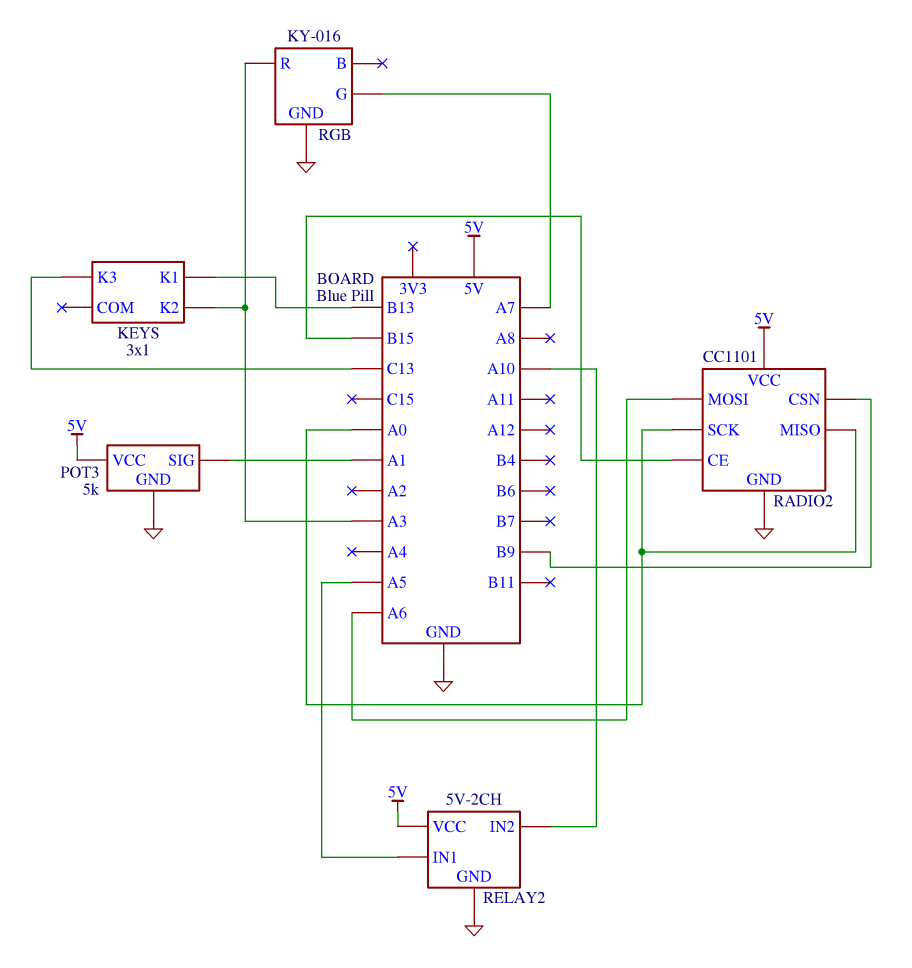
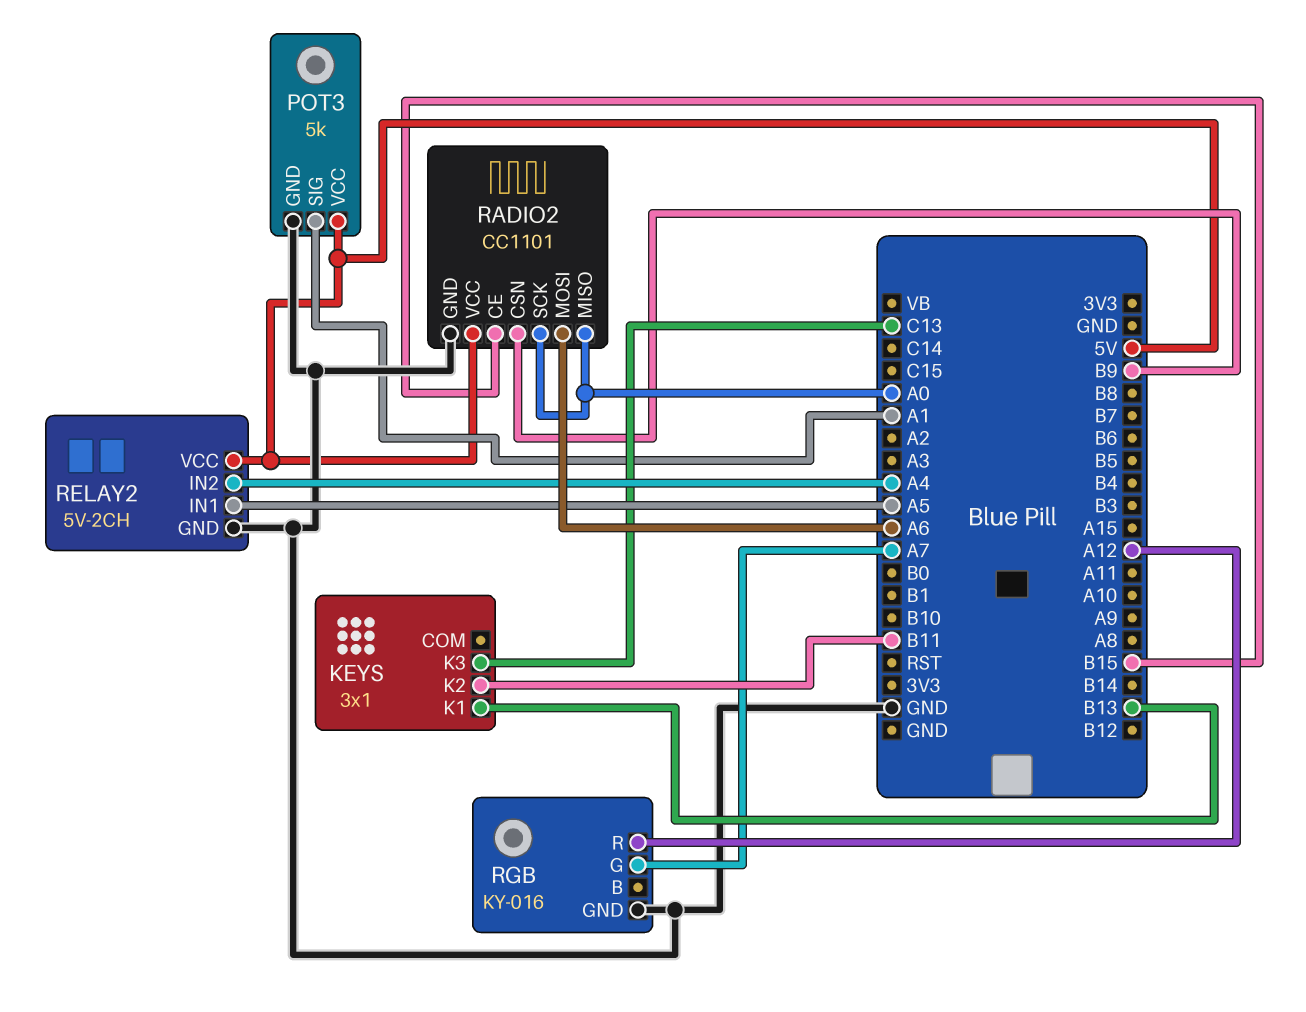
KEYS pin K2: A3 -> B11
RELAY2 pin IN2: A10 -> A4
RGB pin R: A3 -> A12

